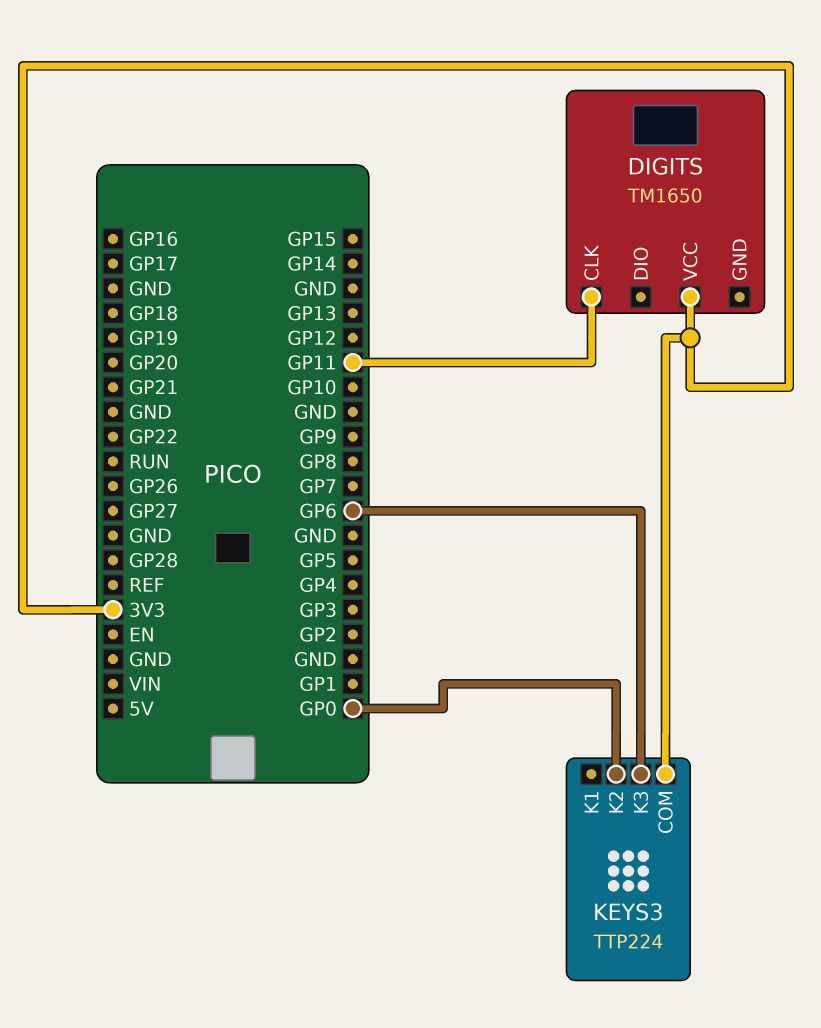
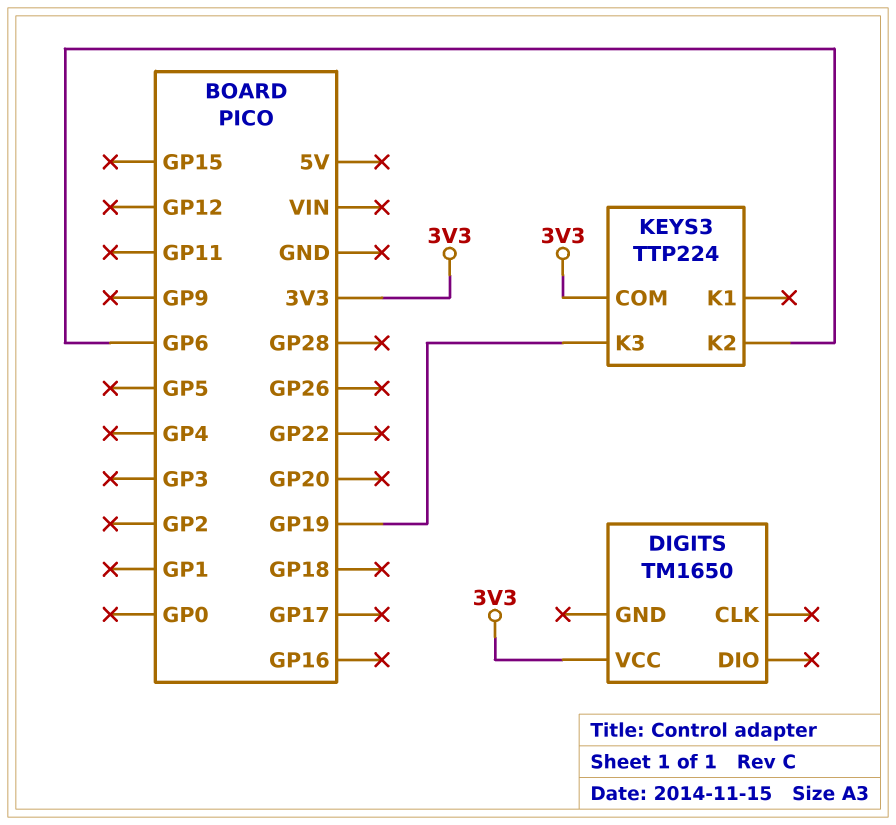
DIGITS pin CLK: GP11 -> none
KEYS3 pin K2: GP0 -> GP6
KEYS3 pin K3: GP6 -> GP19

